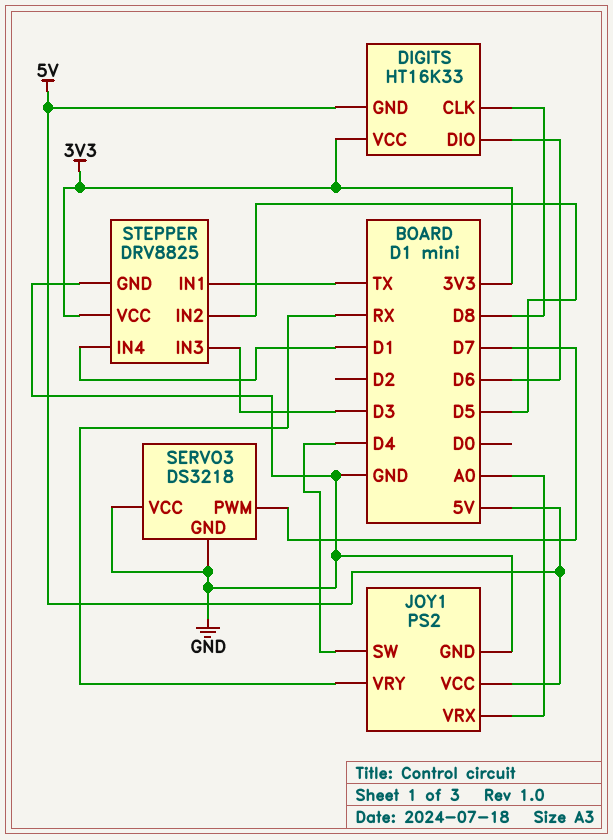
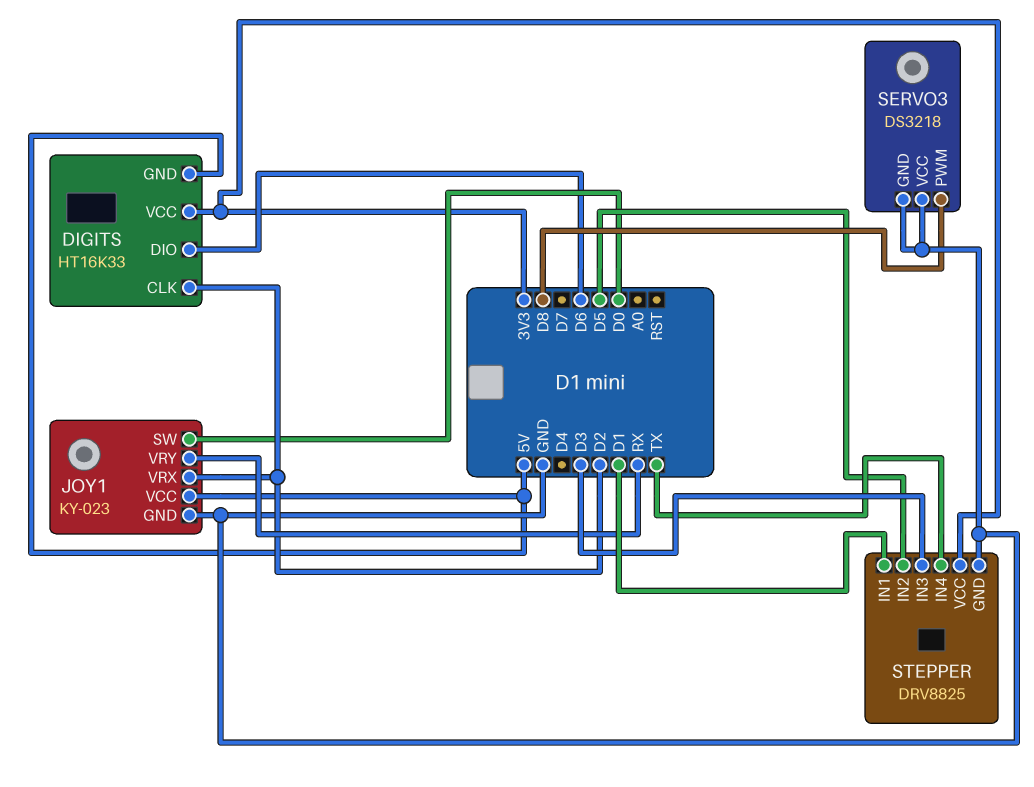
DIGITS pin CLK: D8 -> D2
JOY1: PS2 -> KY-023
JOY1 pin SW: D4 -> D0
JOY1 pin VRX: A0 -> D2
SERVO3 pin PWM: D7 -> D8
STEPPER pin IN1: TX -> D1
STEPPER pin IN4: D1 -> TX

